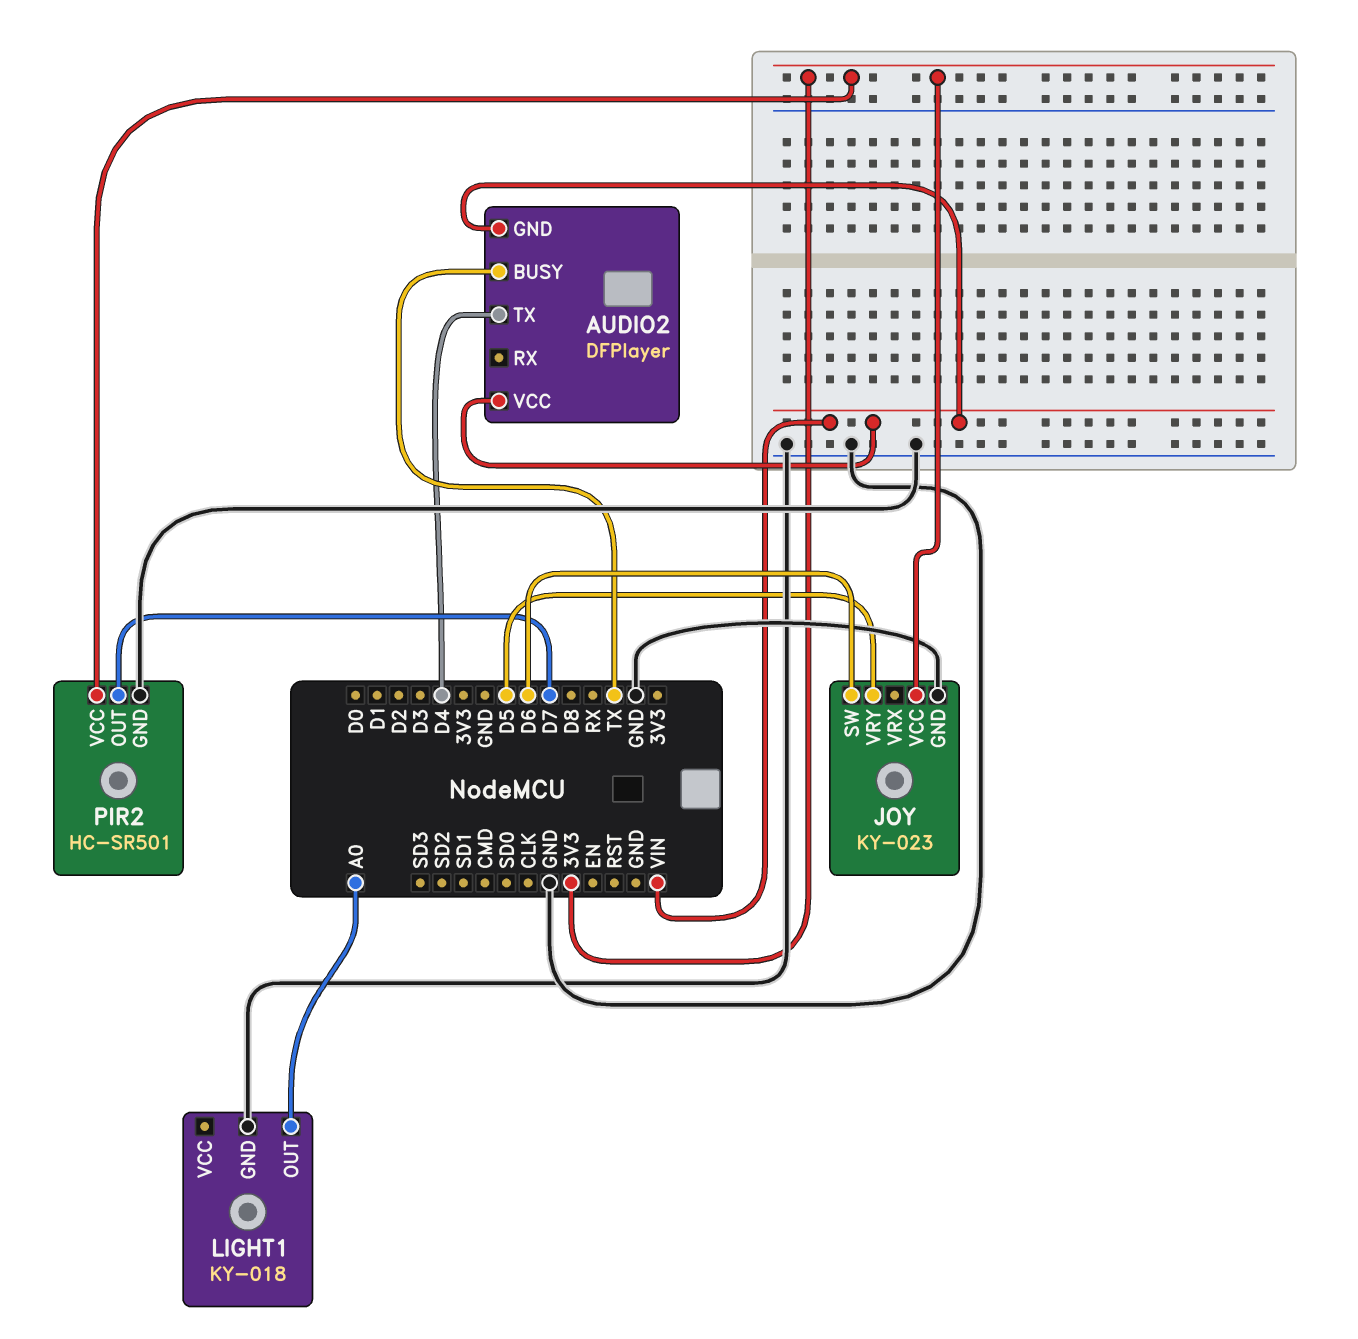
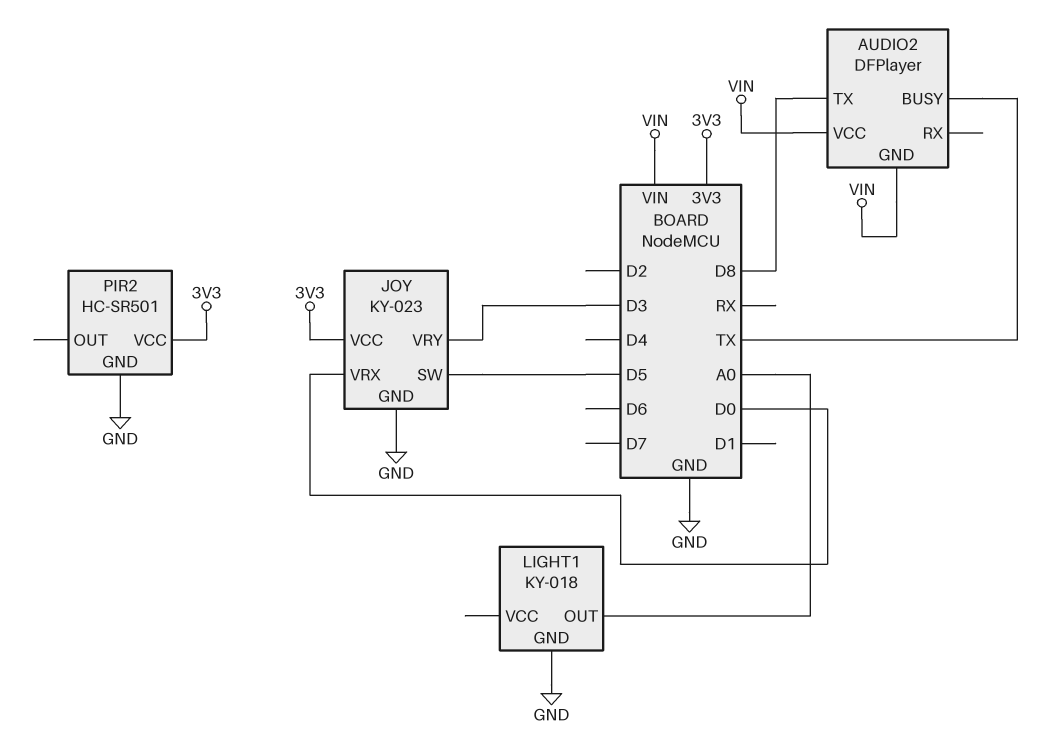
AUDIO2 pin TX: D4 -> D8
JOY pin SW: D6 -> D5
JOY pin VRX: none -> D0
JOY pin VRY: D5 -> D3
PIR2 pin OUT: D7 -> none

